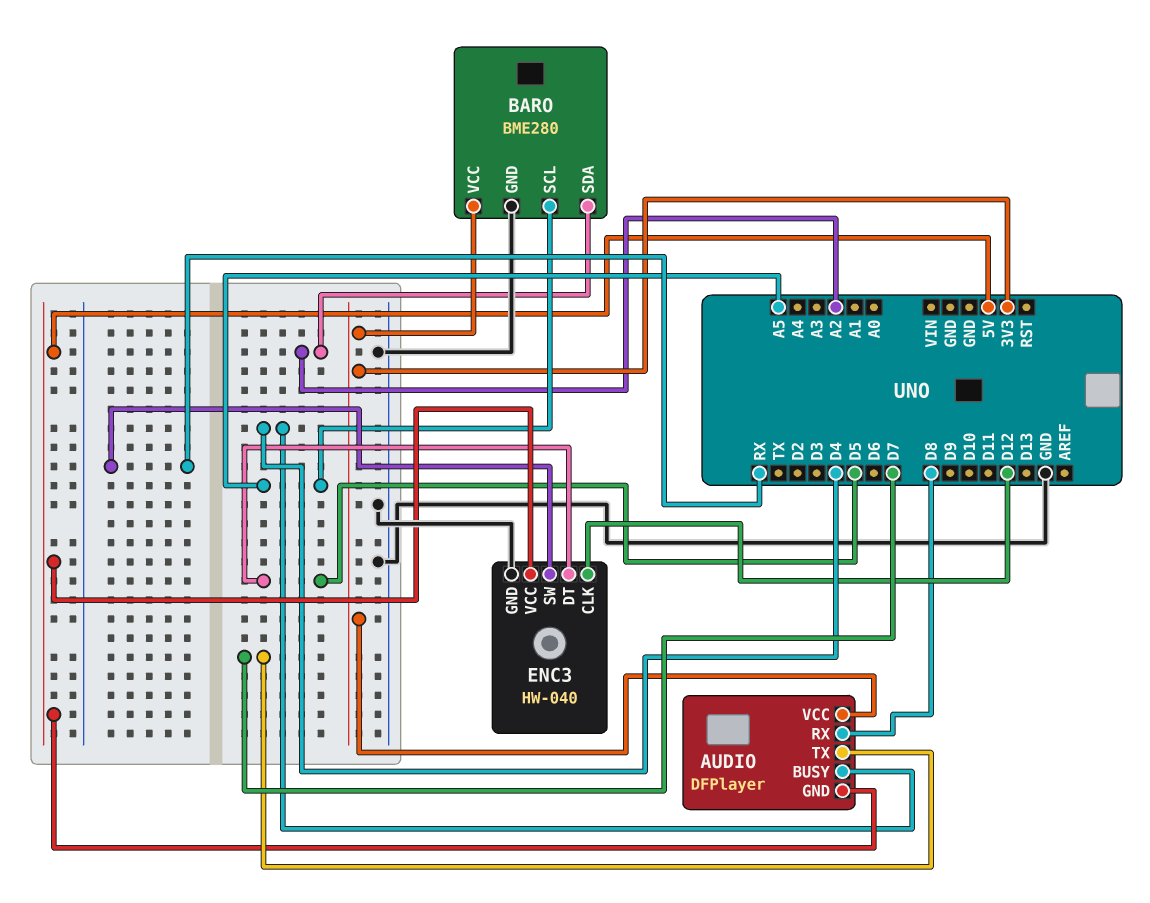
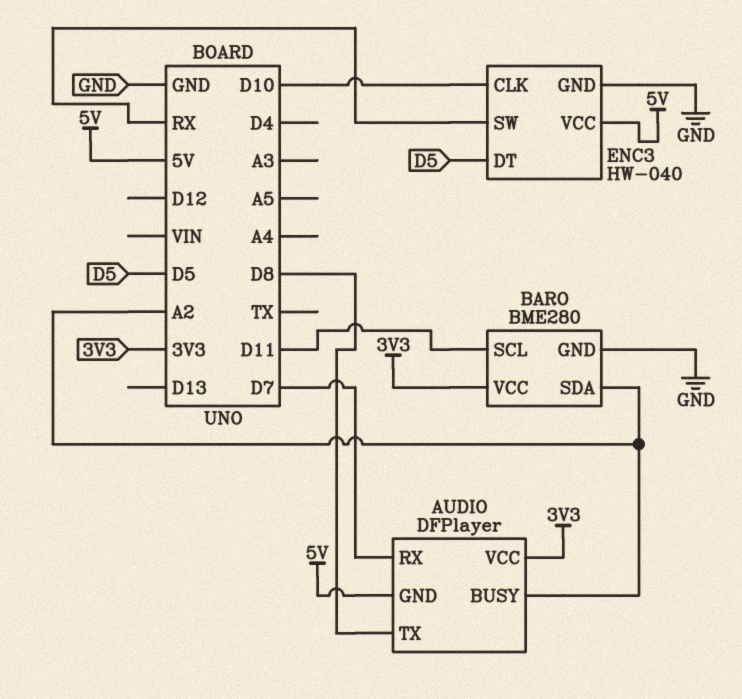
AUDIO pin BUSY: D4 -> A2
AUDIO pin RX: D8 -> D7
AUDIO pin TX: D7 -> D8
BARO pin SCL: A5 -> D11
ENC3 pin CLK: D12 -> D10

